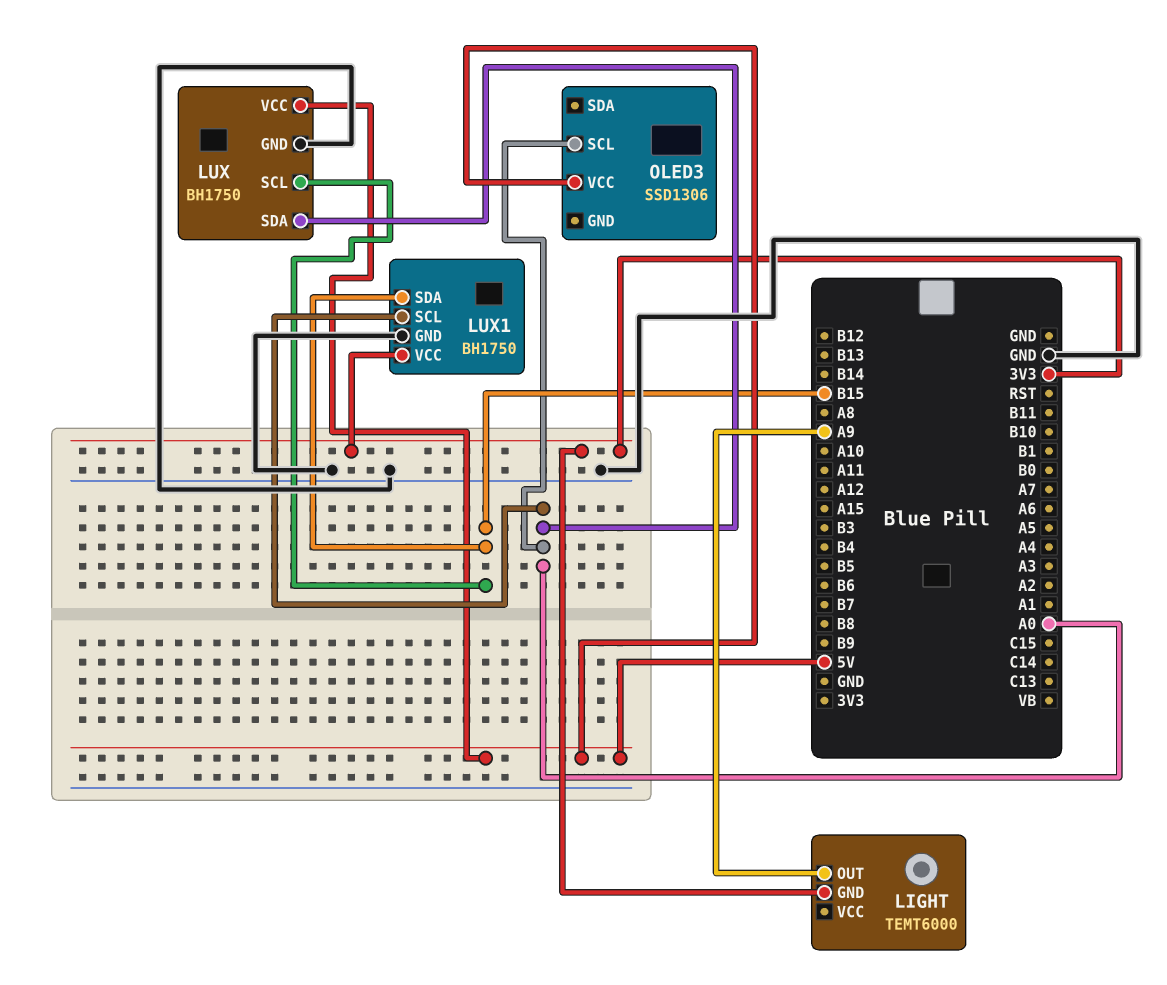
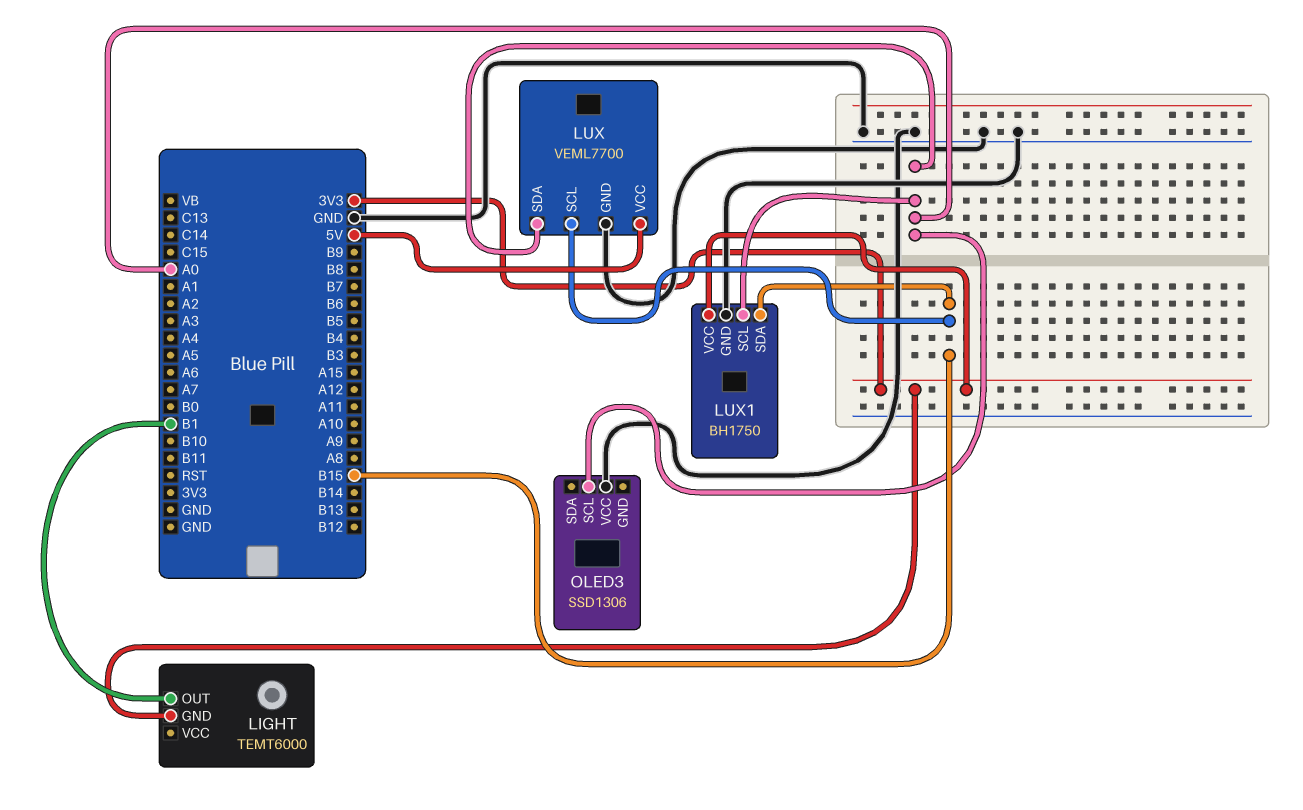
LIGHT pin OUT: A9 -> B1
LUX: BH1750 -> VEML7700
OLED3 pin VCC: 5V -> GND

